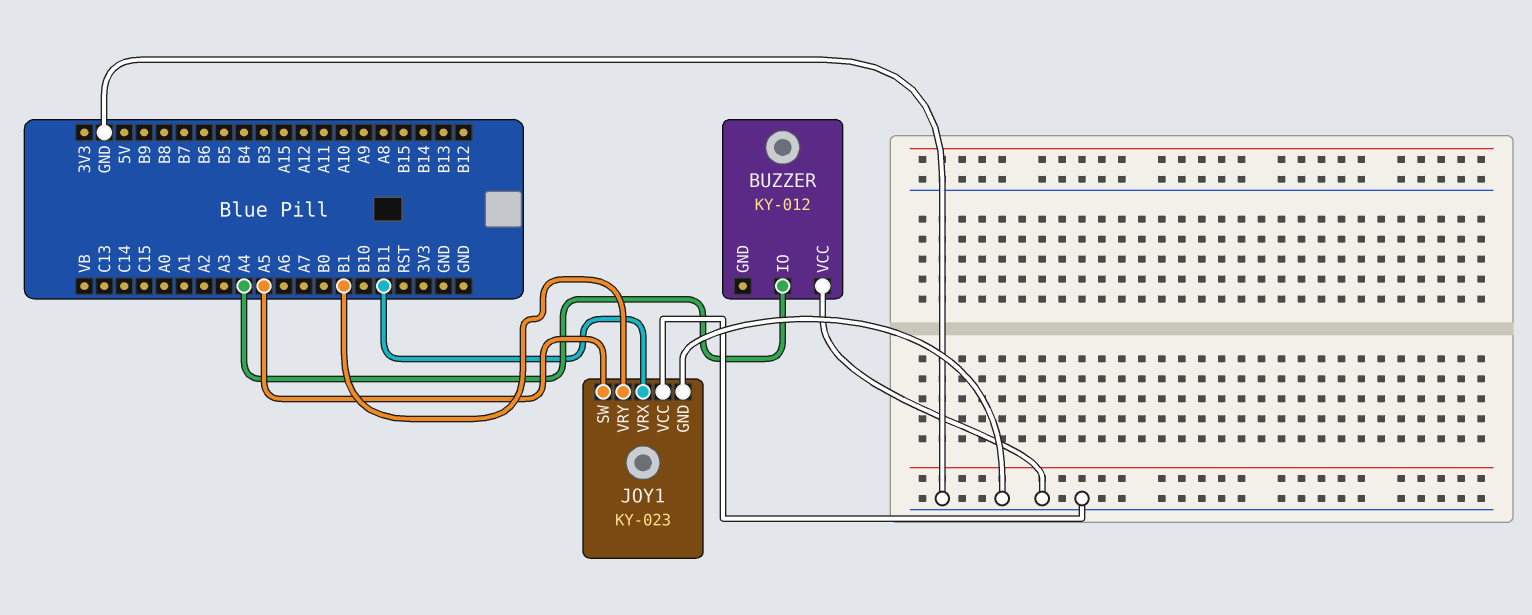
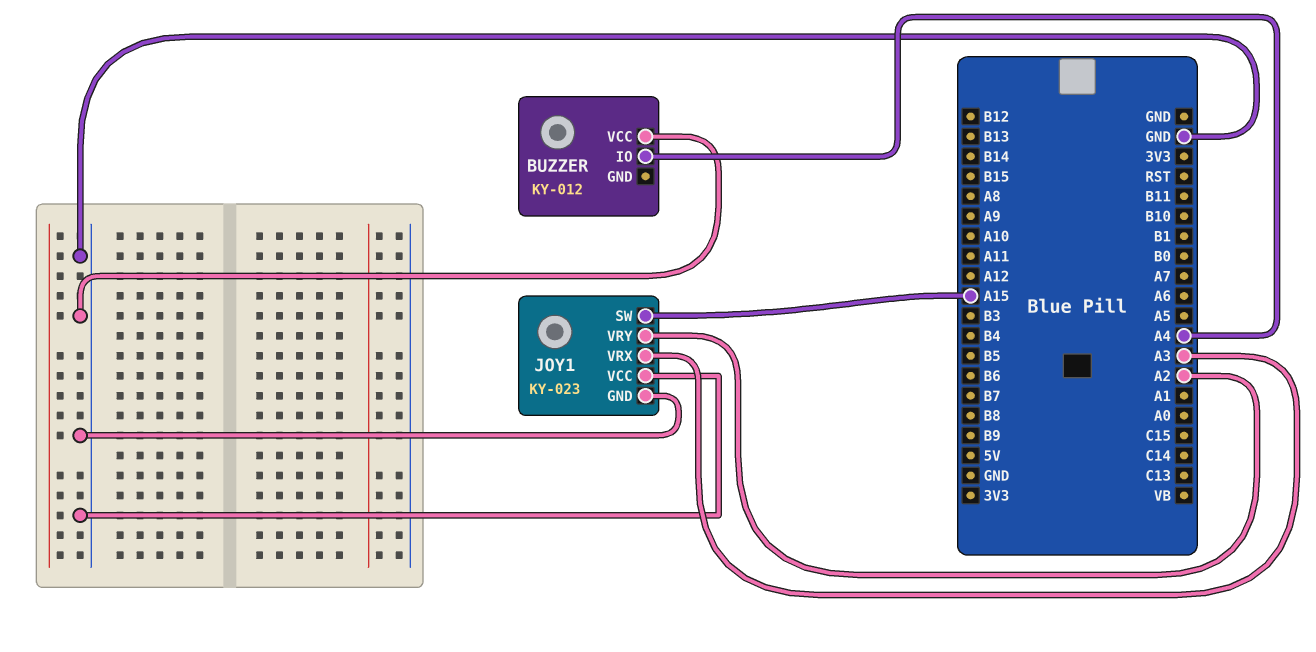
JOY1 pin SW: A5 -> A15
JOY1 pin VRX: B11 -> A3
JOY1 pin VRY: B1 -> A2

